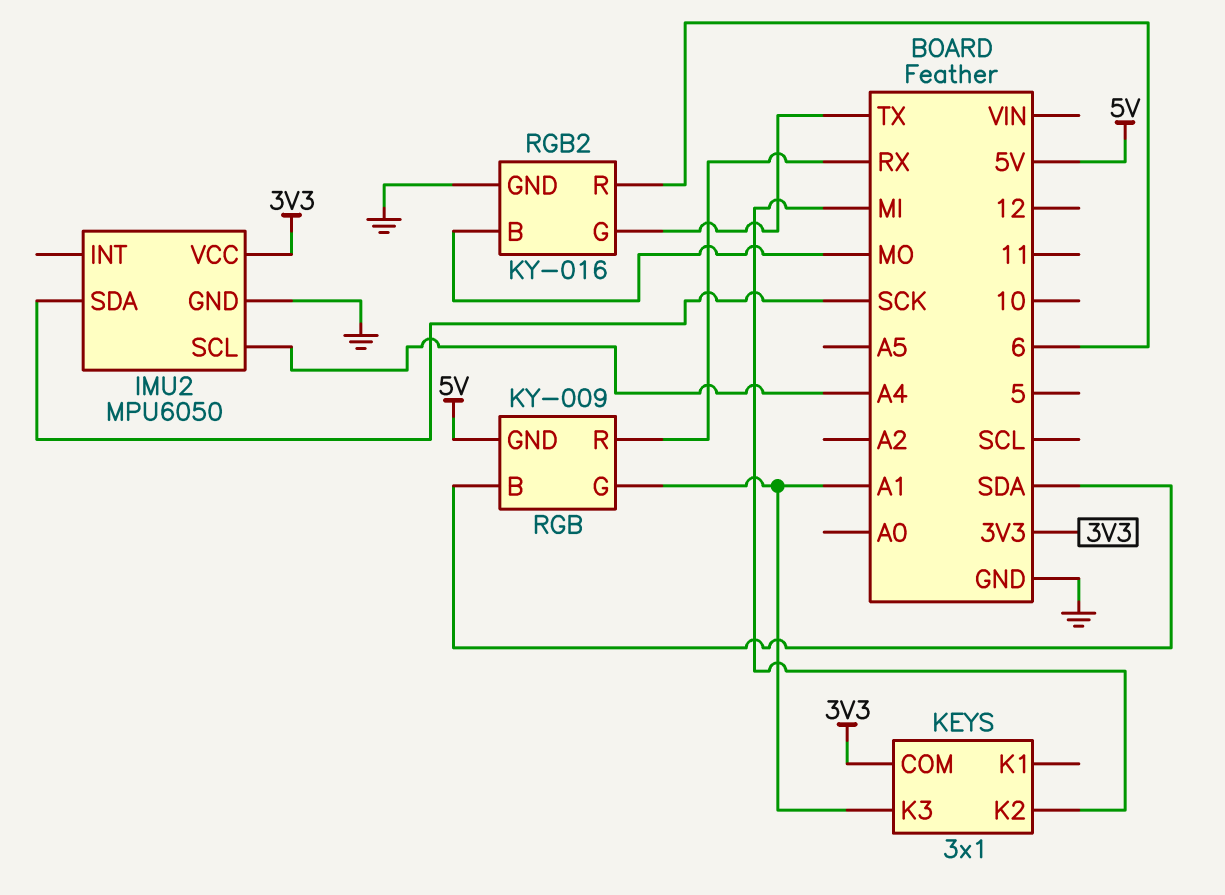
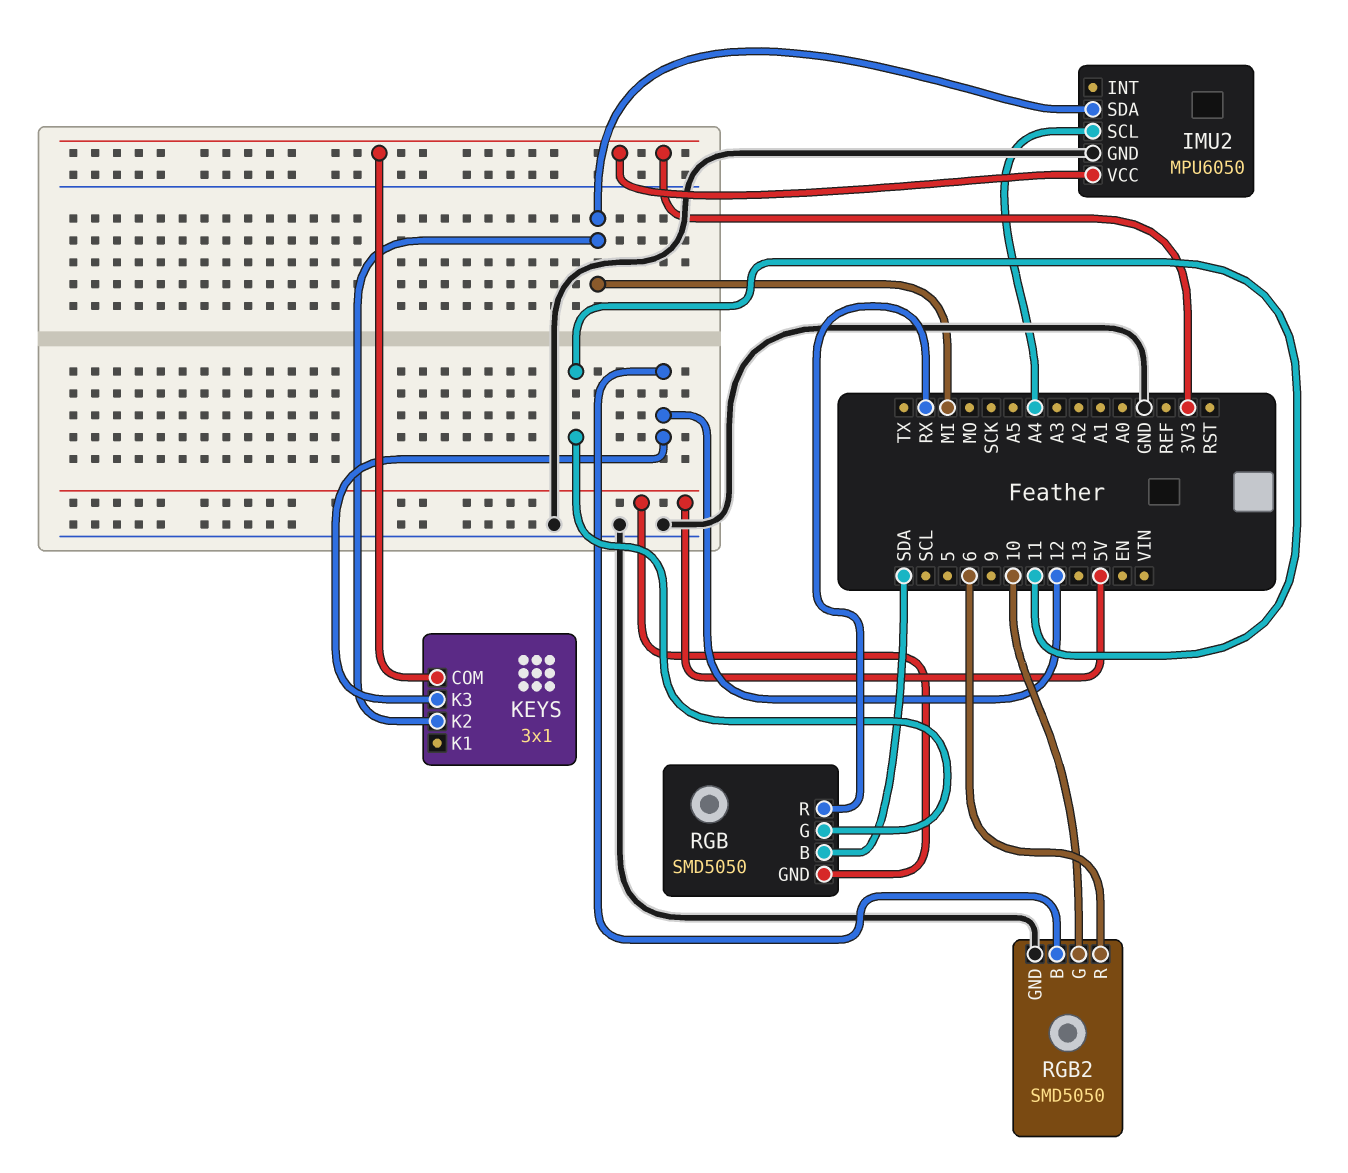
IMU2 pin SDA: SCK -> MI
KEYS pin K3: A1 -> 12
RGB: KY-009 -> SMD5050
RGB pin G: A1 -> 11
RGB2: KY-016 -> SMD5050
RGB2 pin B: MO -> 12
RGB2 pin G: TX -> 10

